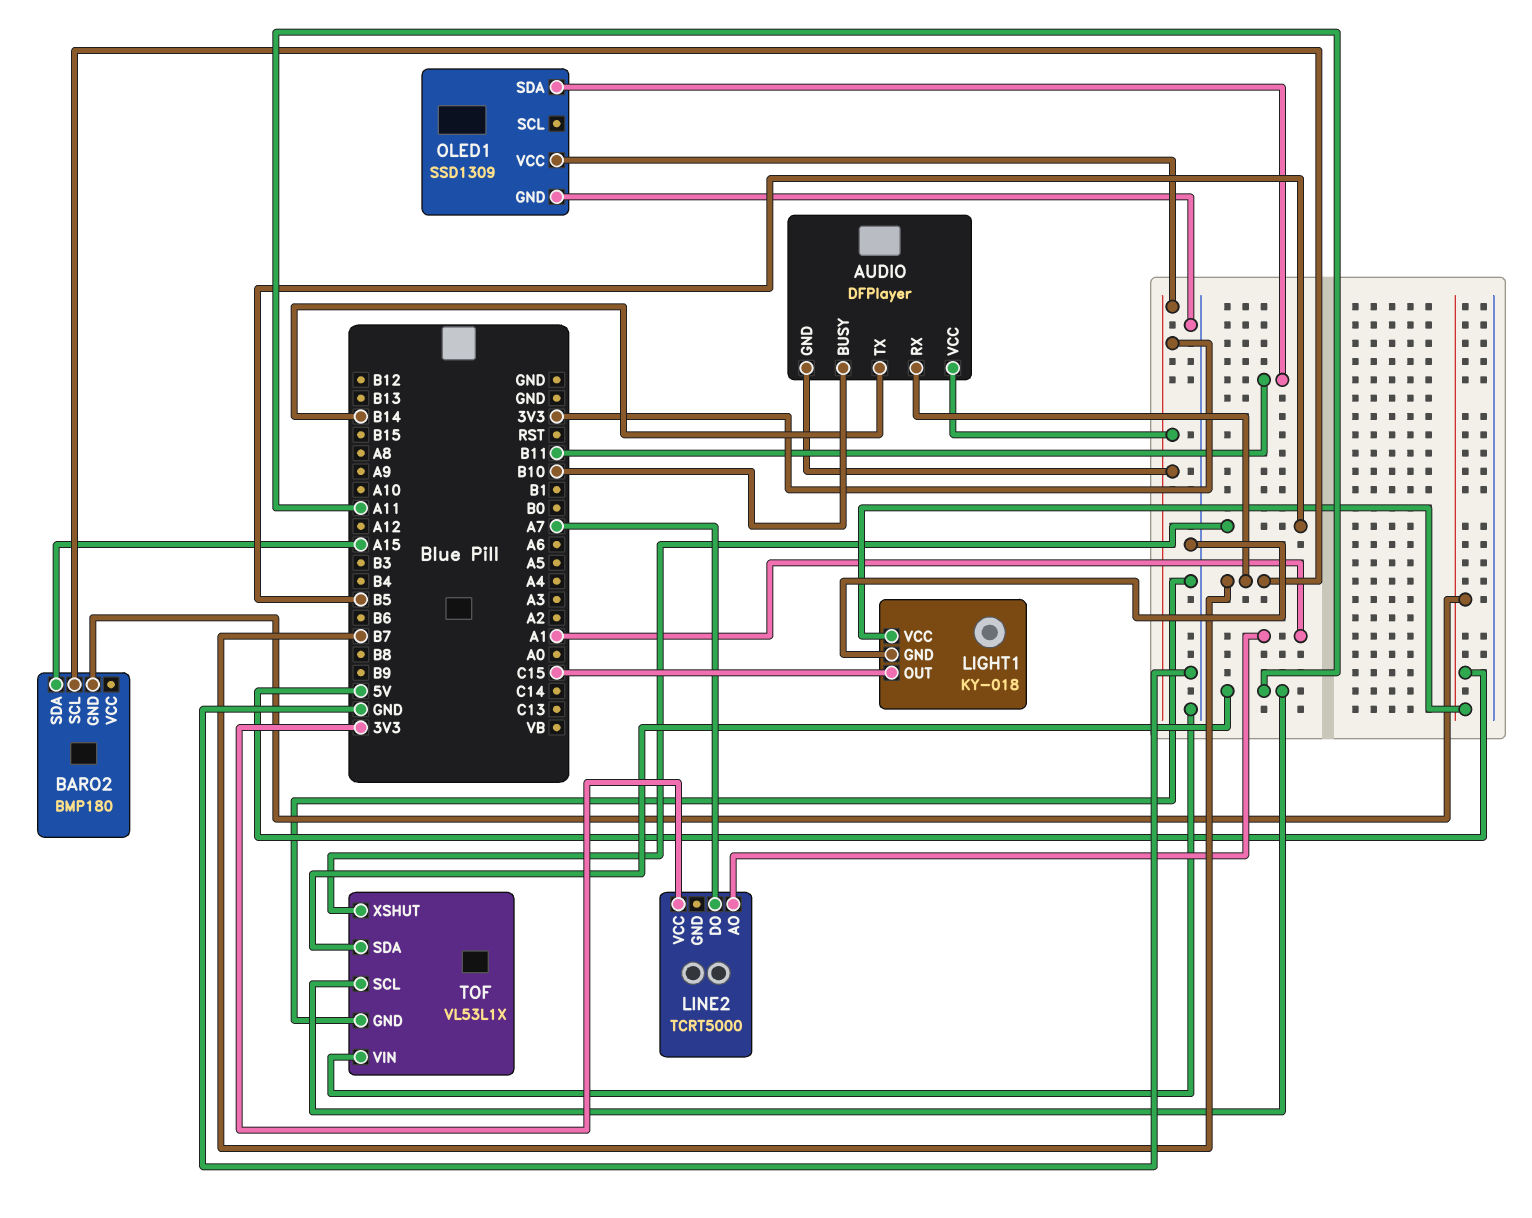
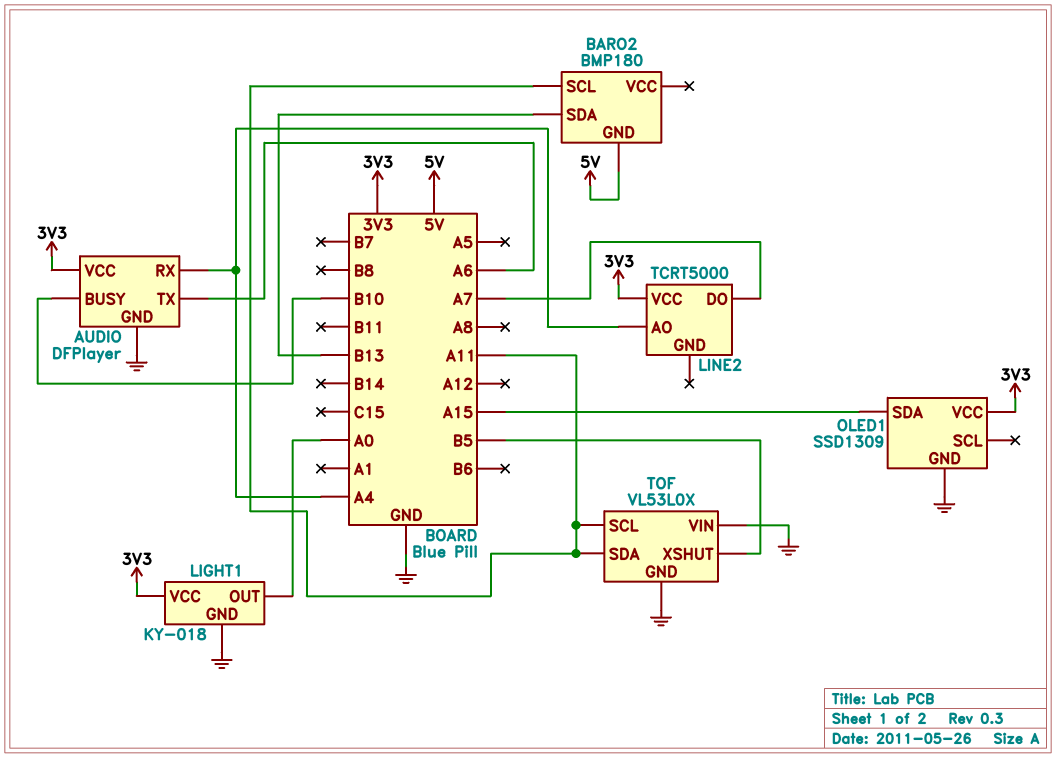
AUDIO pin GND: 3V3 -> GND
AUDIO pin RX: B7 -> A4
AUDIO pin TX: B14 -> A6
BARO2 pin SCL: B7 -> A11
BARO2 pin SDA: A15 -> B13
LIGHT1 pin OUT: C15 -> A0
LIGHT1 pin VCC: 5V -> 3V3
LINE2 pin AO: A1 -> A4
OLED1 pin SDA: B11 -> A15
TOF: VL53L1X -> VL53L0X

